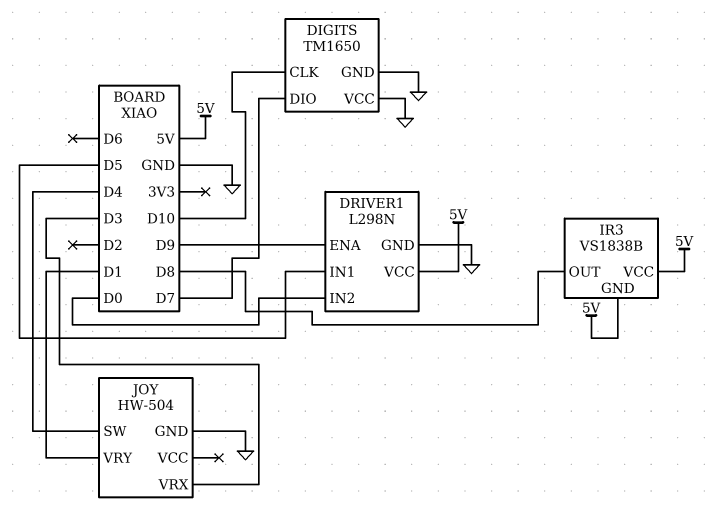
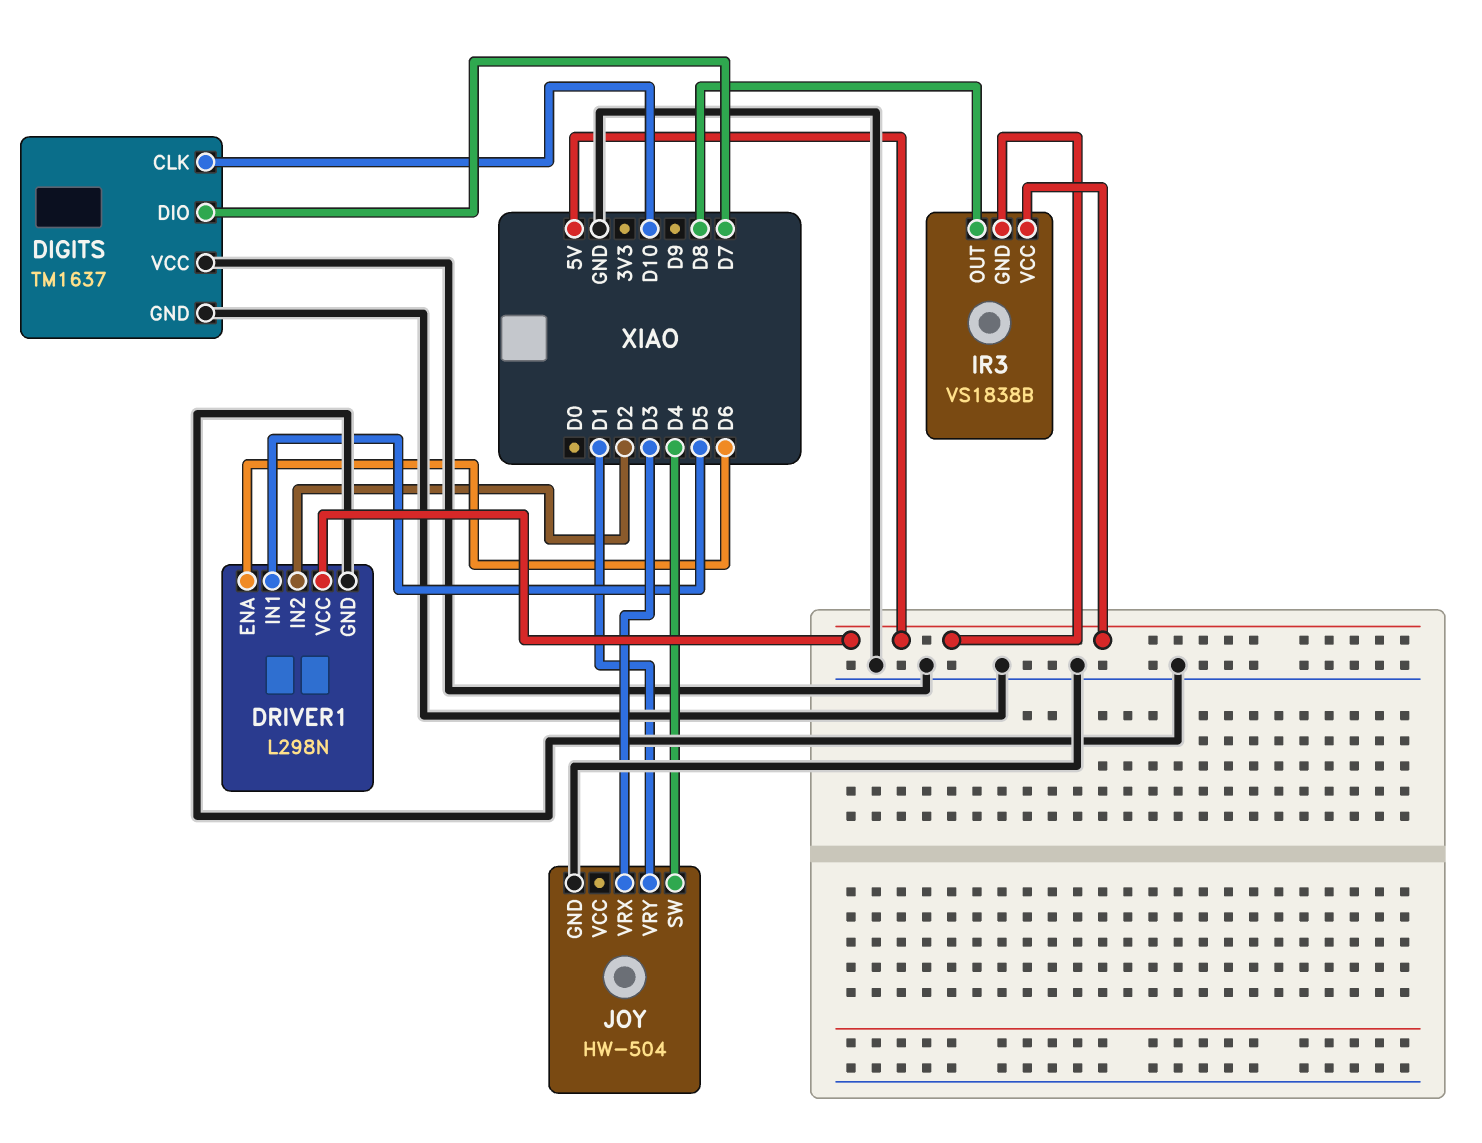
DIGITS: TM1650 -> TM1637
DRIVER1 pin ENA: D9 -> D6
DRIVER1 pin IN2: D0 -> D2

